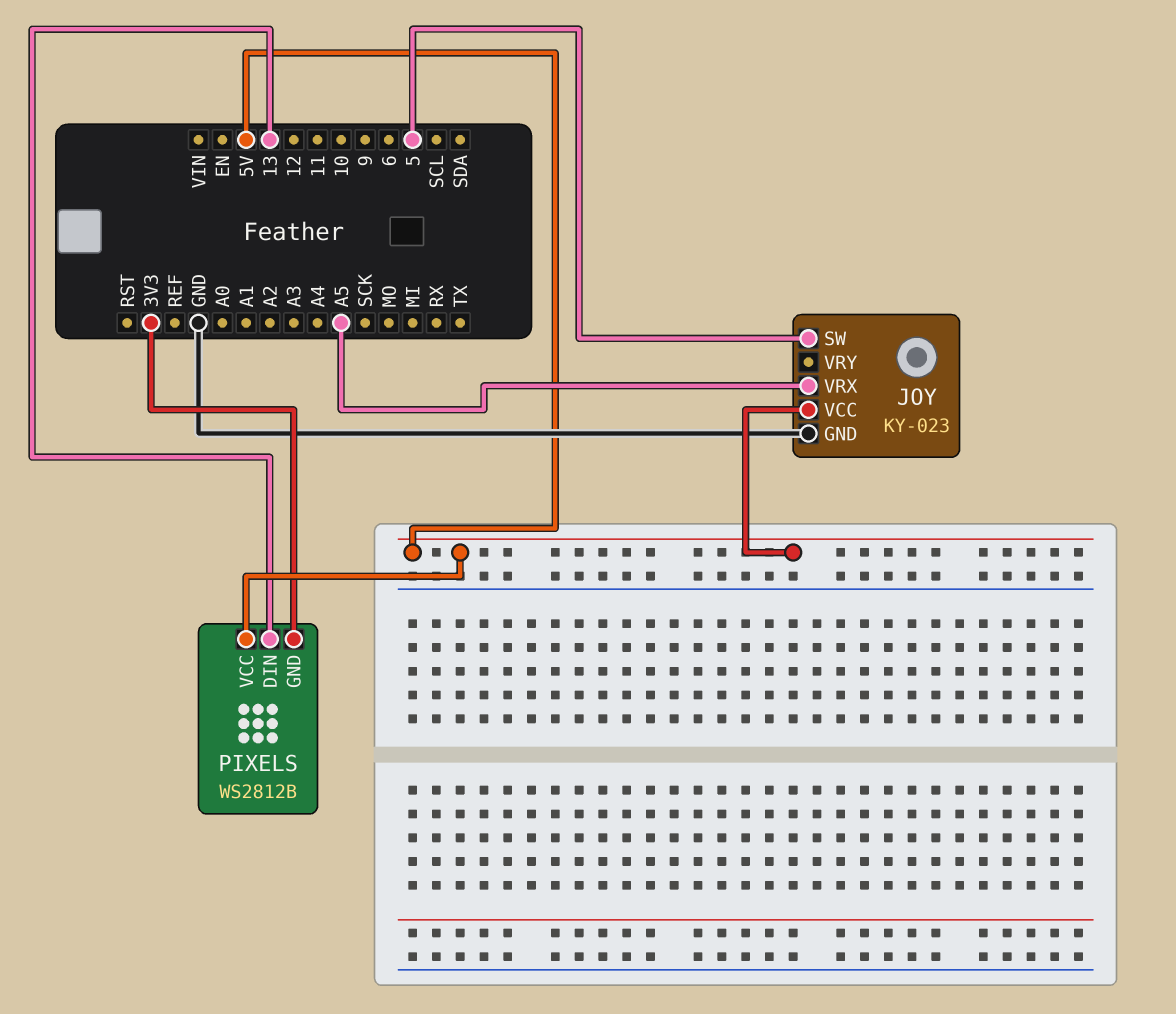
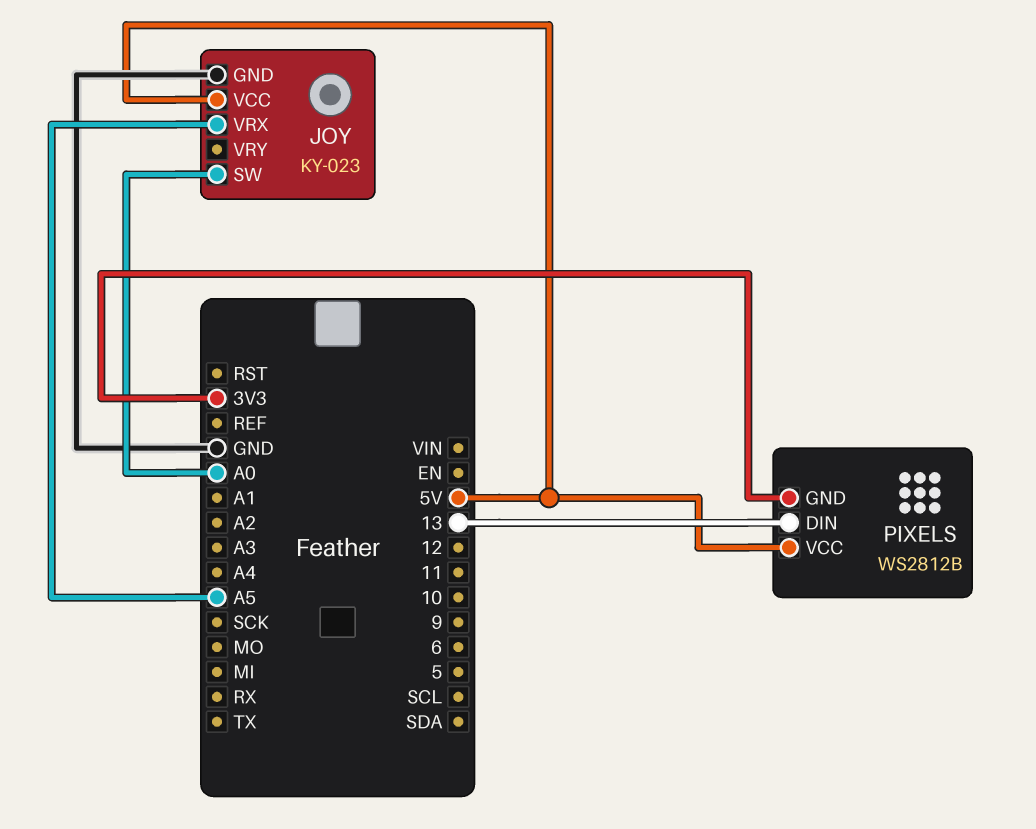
JOY pin SW: 5 -> A0

